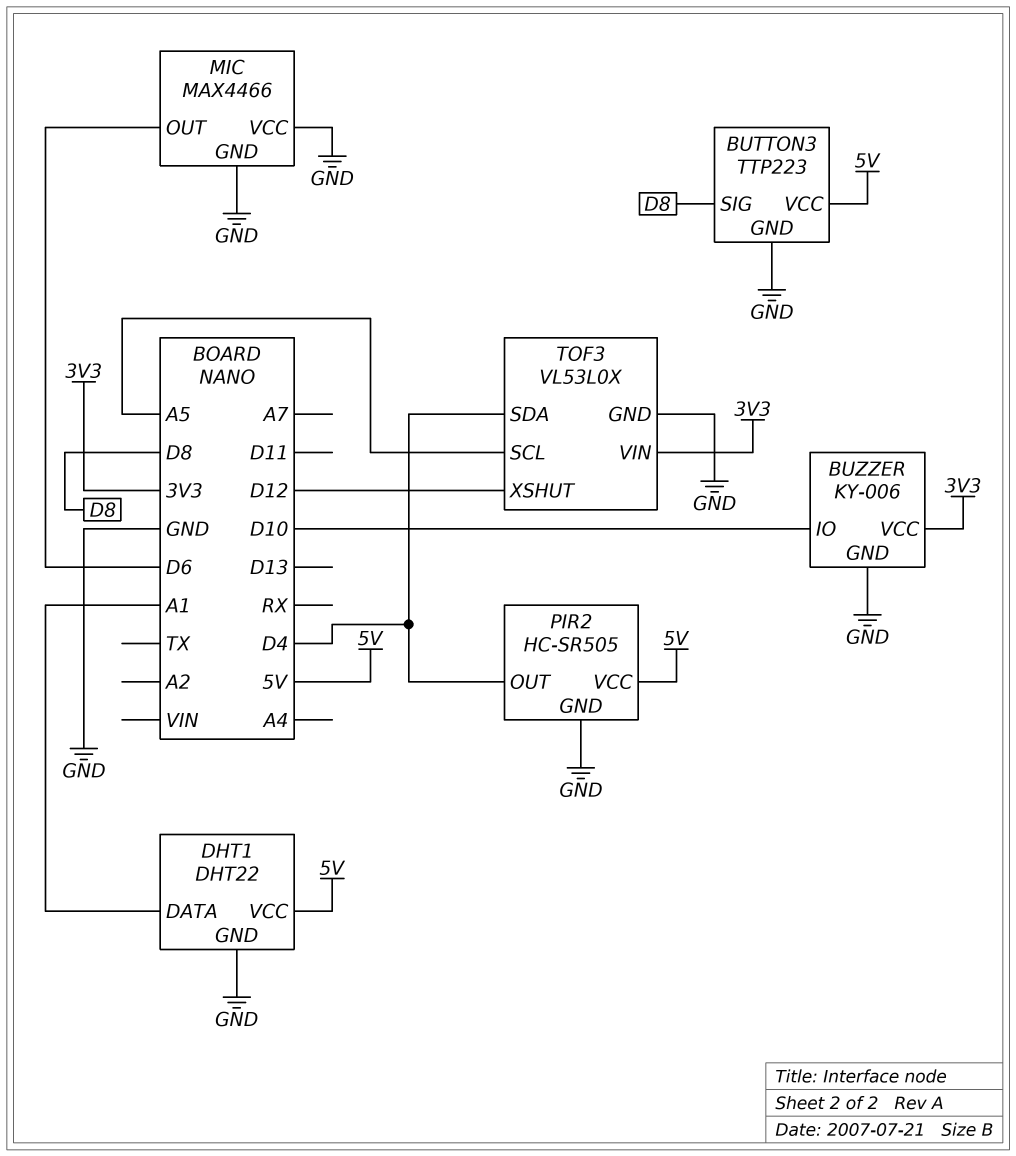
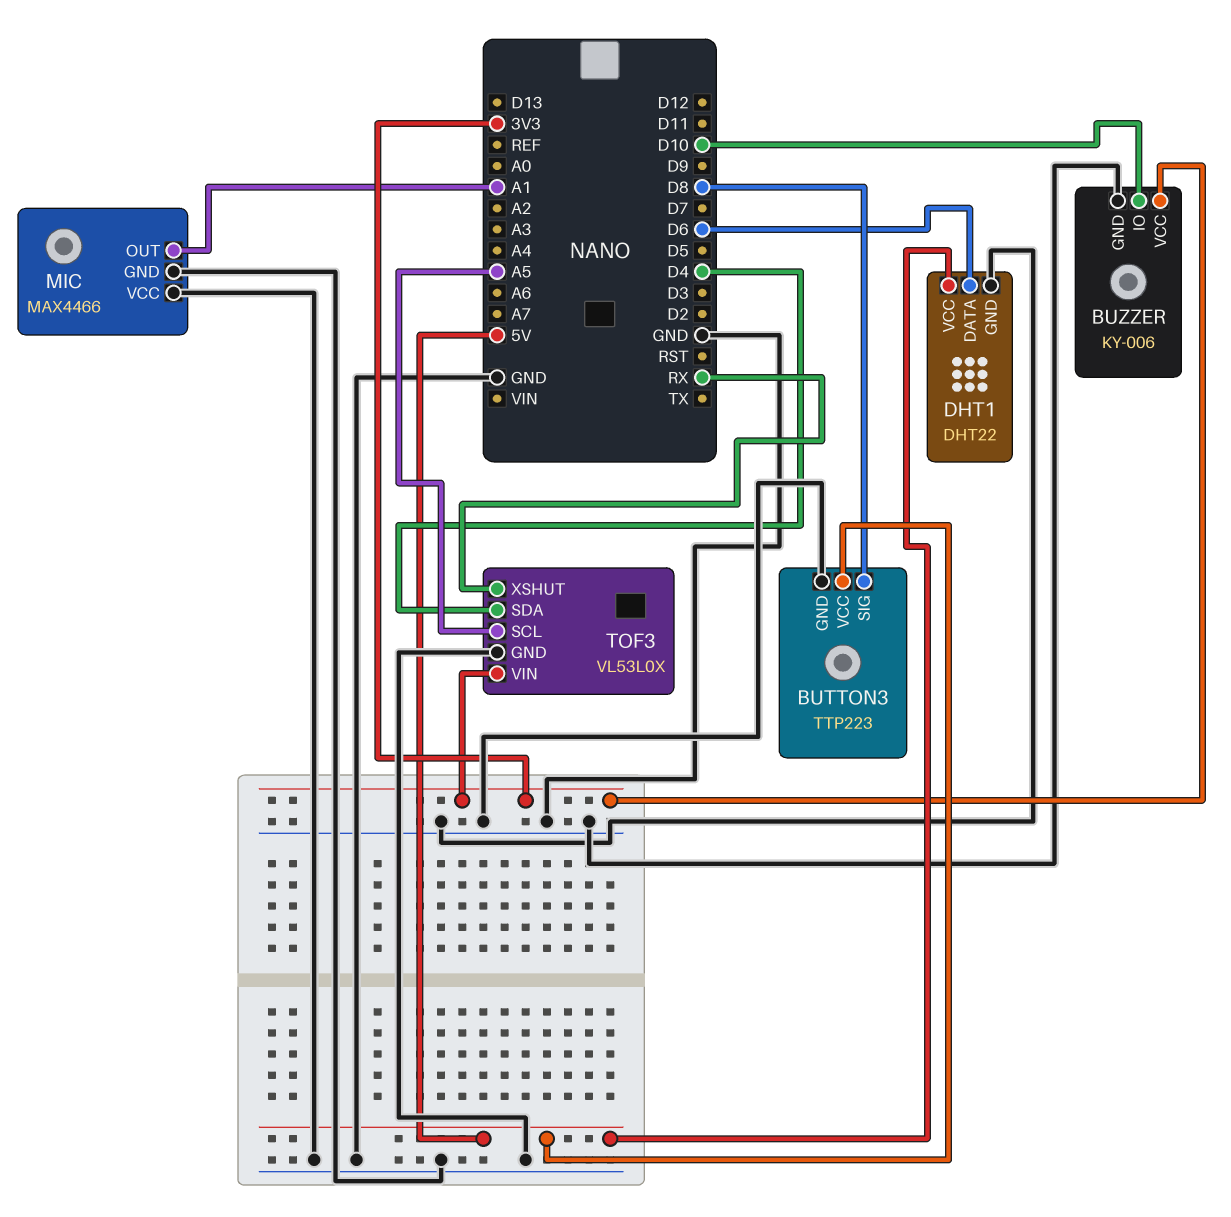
DHT1 pin DATA: A1 -> D6
MIC pin OUT: D6 -> A1
PIR2: HC-SR505 -> none
PIR2 pin GND: GND -> none
PIR2 pin OUT: D4 -> none
PIR2 pin VCC: 5V -> none
TOF3 pin XSHUT: D12 -> RX

